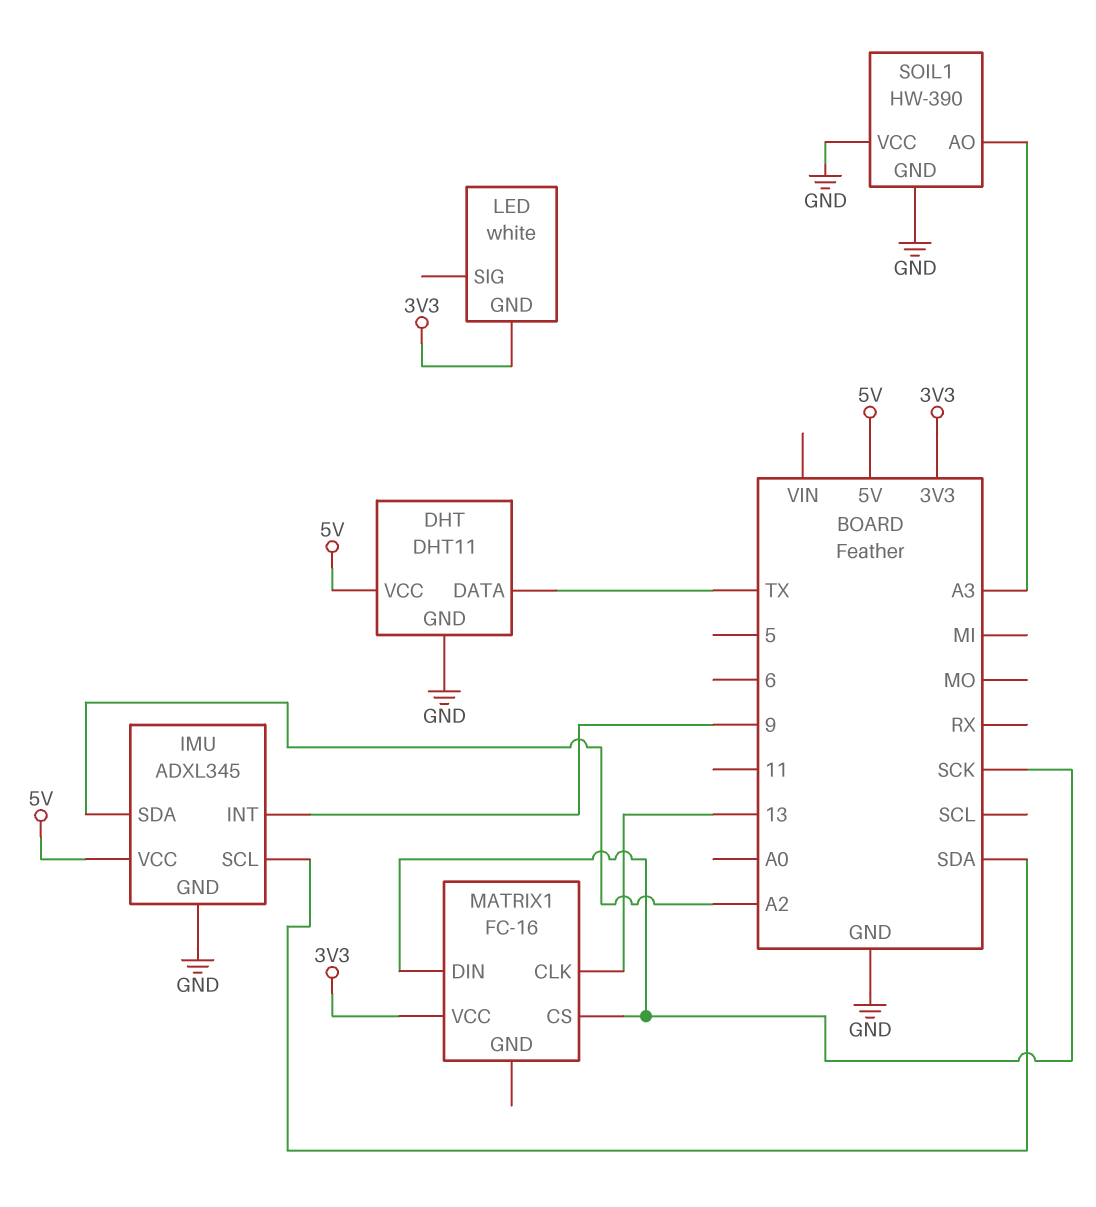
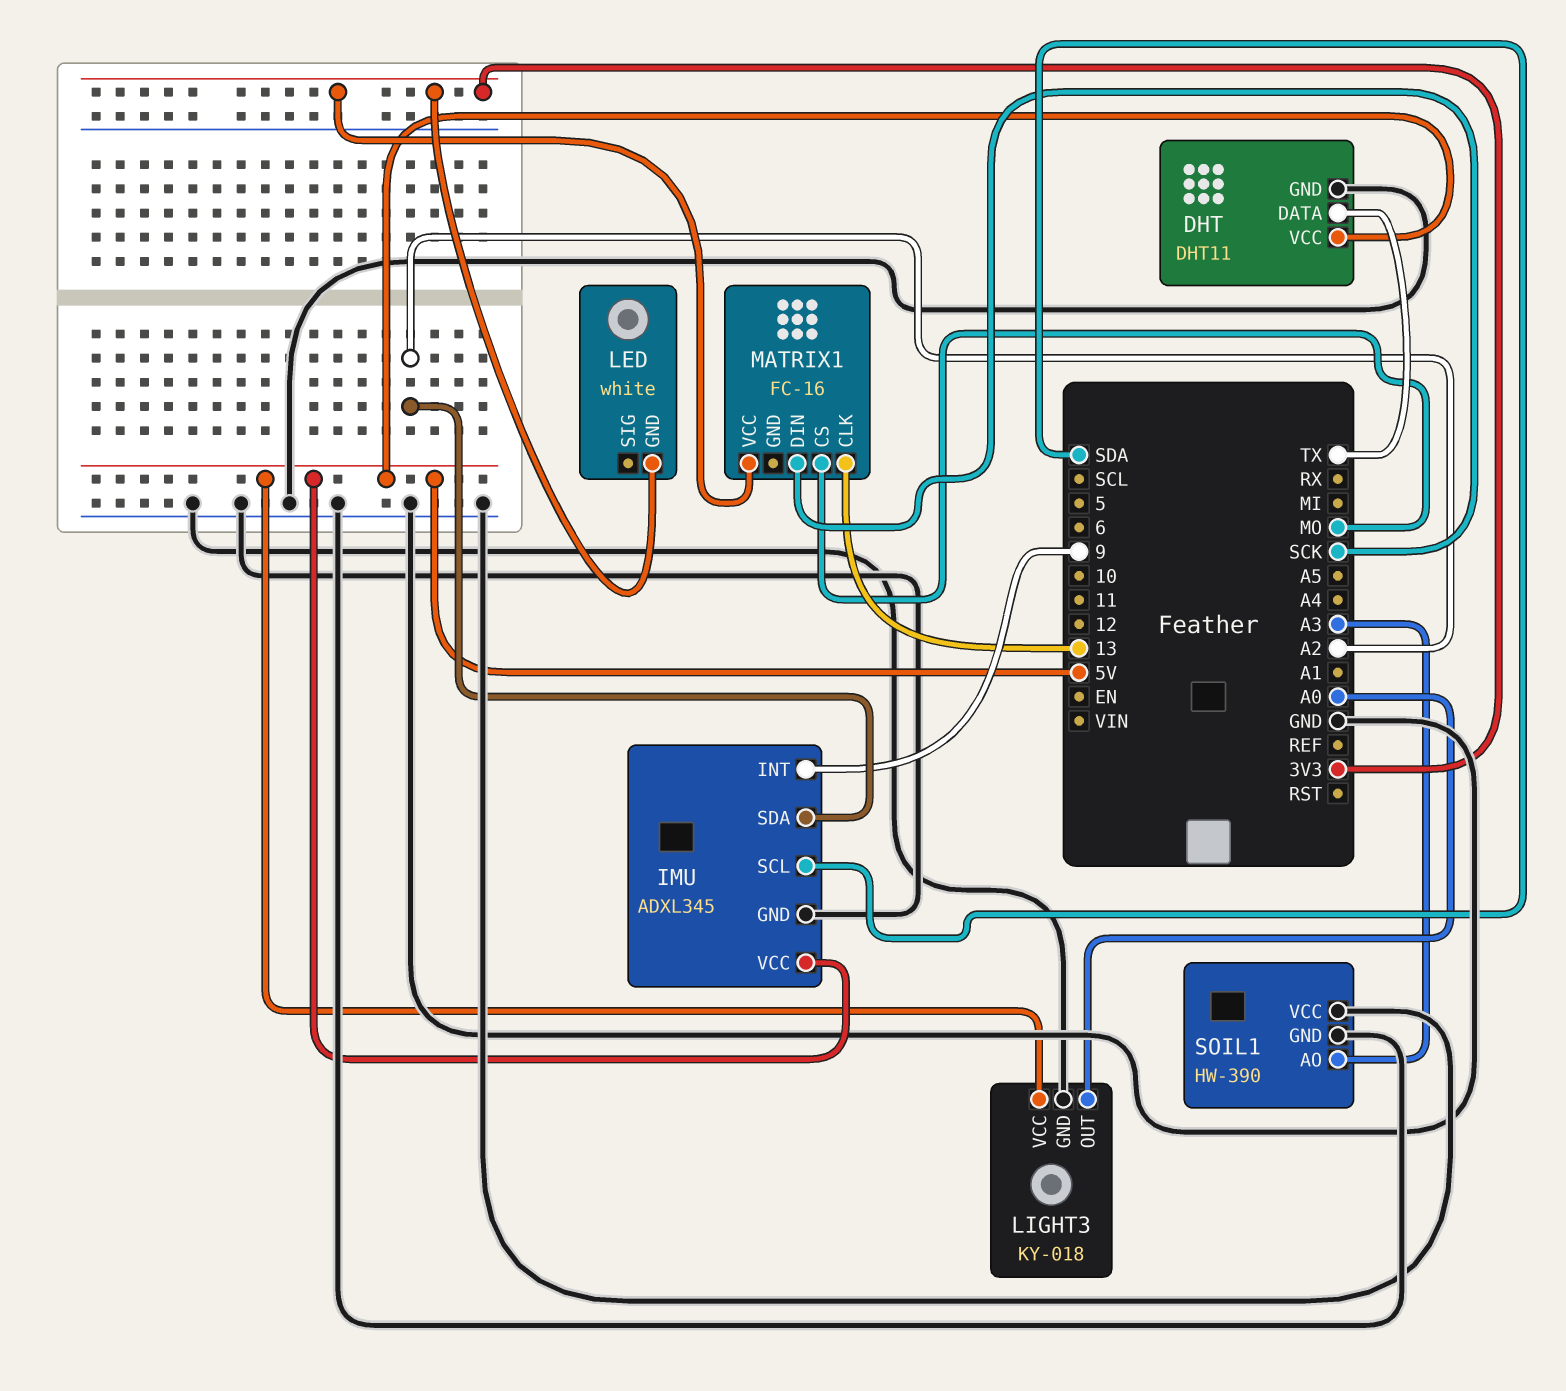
LIGHT3: none -> KY-018
LIGHT3 pin GND: none -> GND
LIGHT3 pin OUT: none -> A0
LIGHT3 pin VCC: none -> 5V
MATRIX1 pin CS: SCK -> MO

